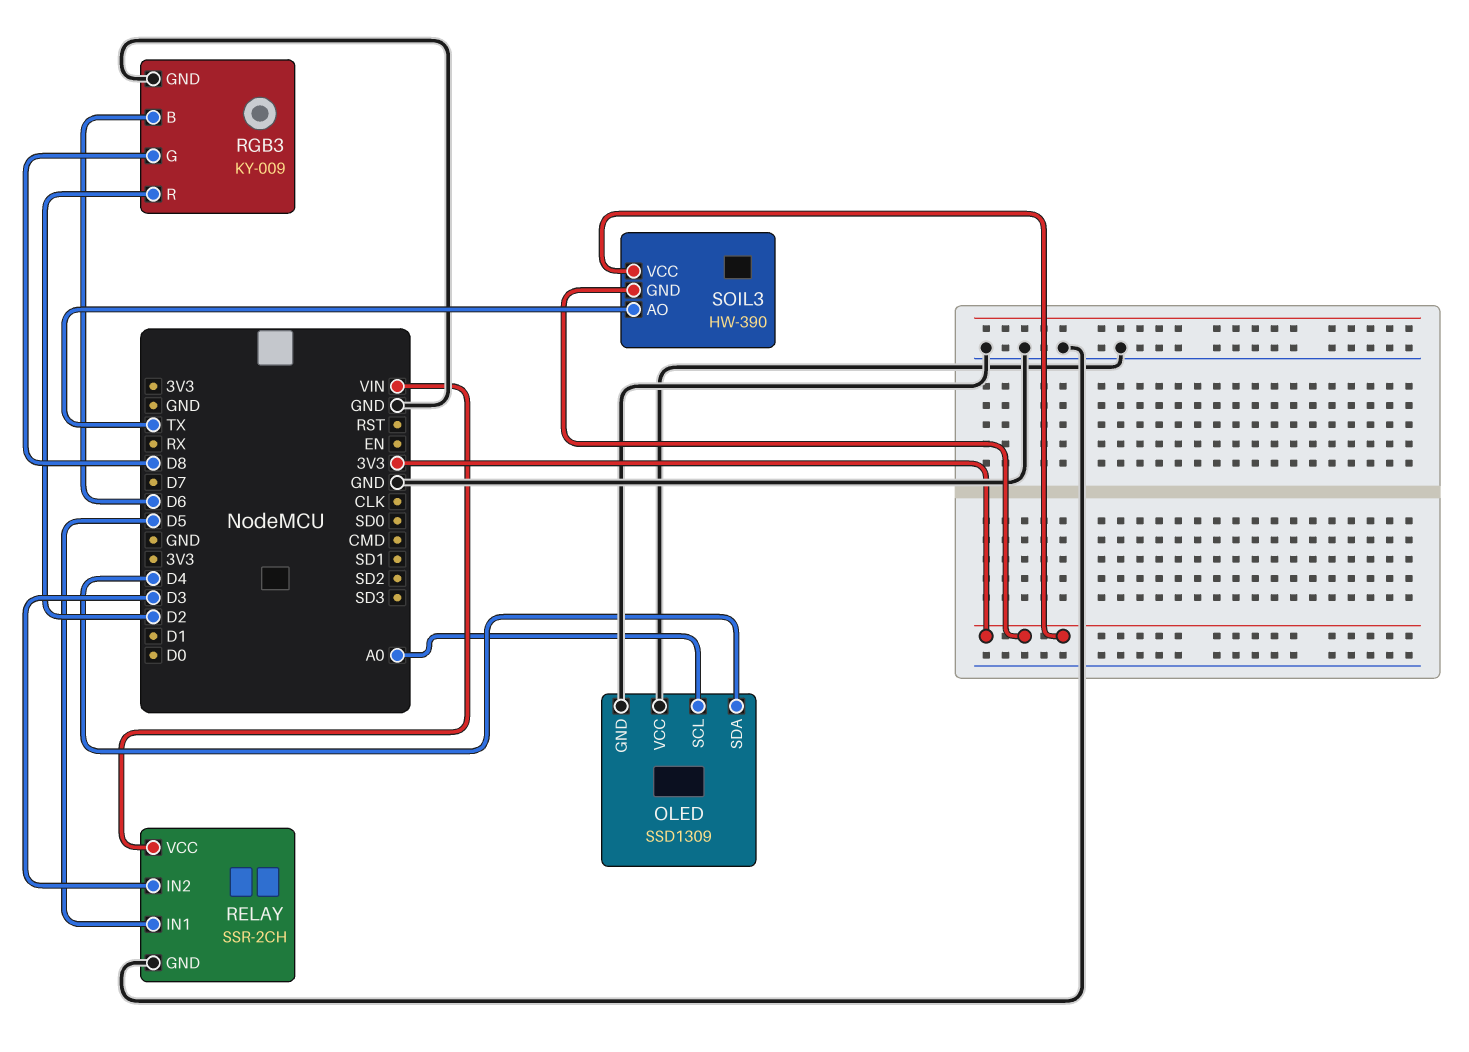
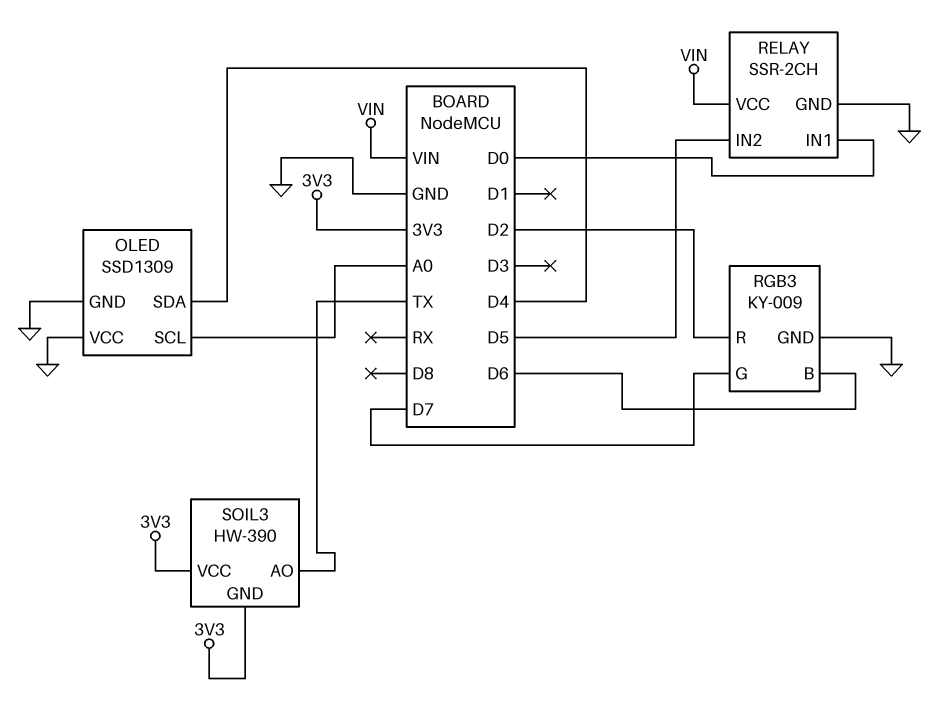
RELAY pin IN1: D5 -> D0
RELAY pin IN2: D3 -> D5
RGB3 pin G: D8 -> D7

